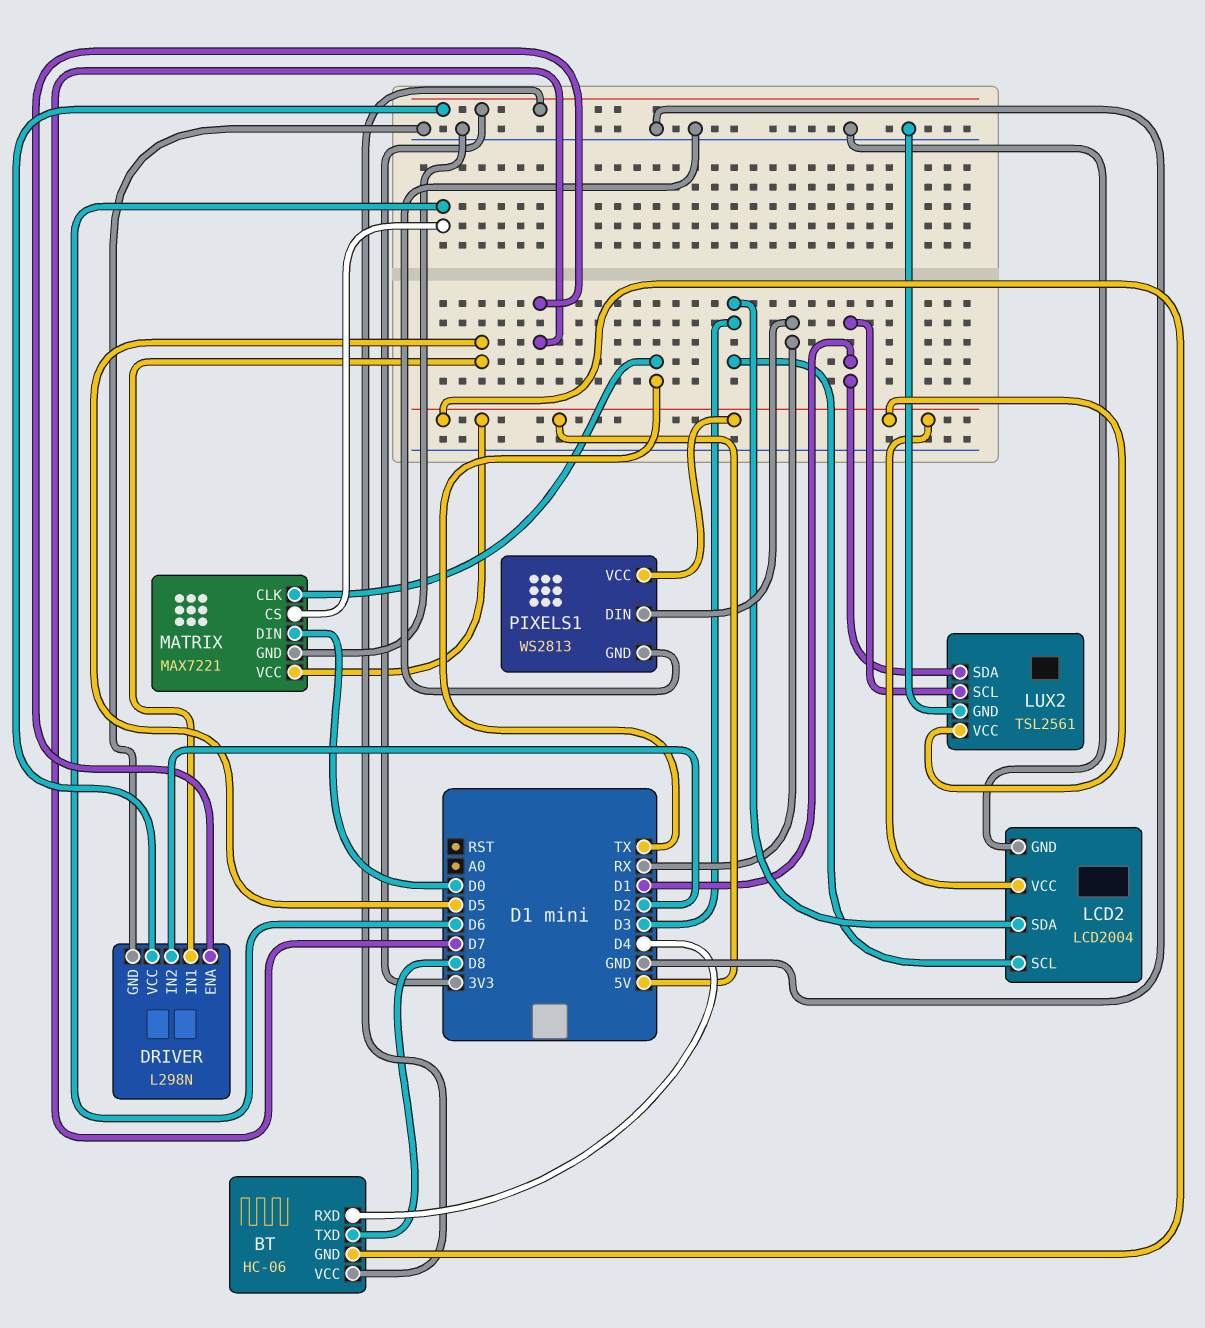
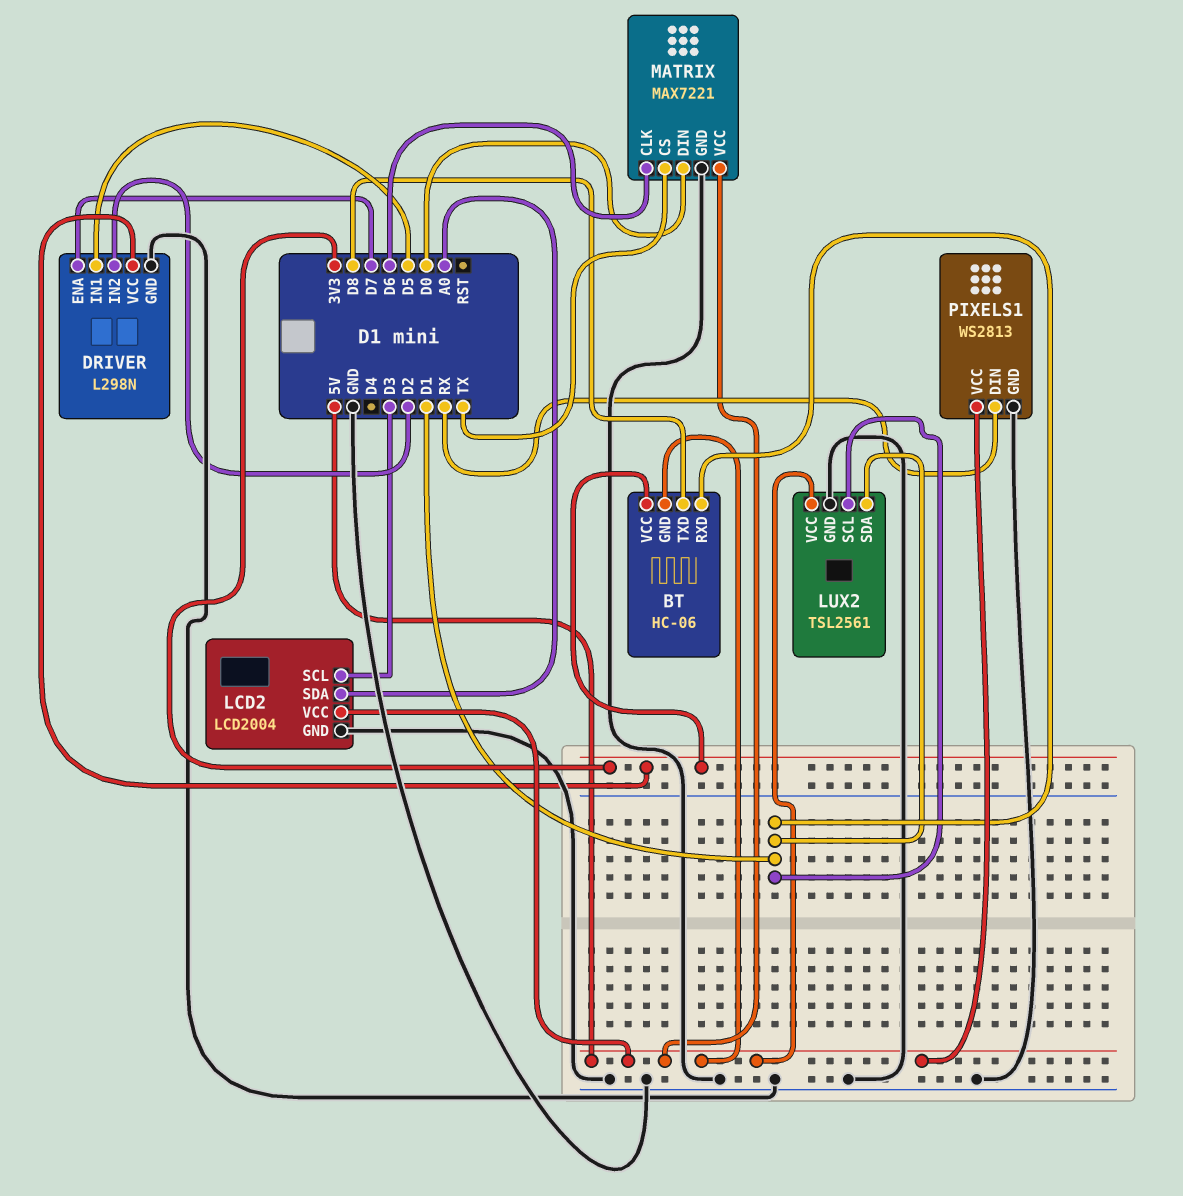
BT pin RXD: D4 -> D1
LCD2 pin SDA: D3 -> A0
MATRIX pin CLK: TX -> D6
MATRIX pin CS: D6 -> TX

